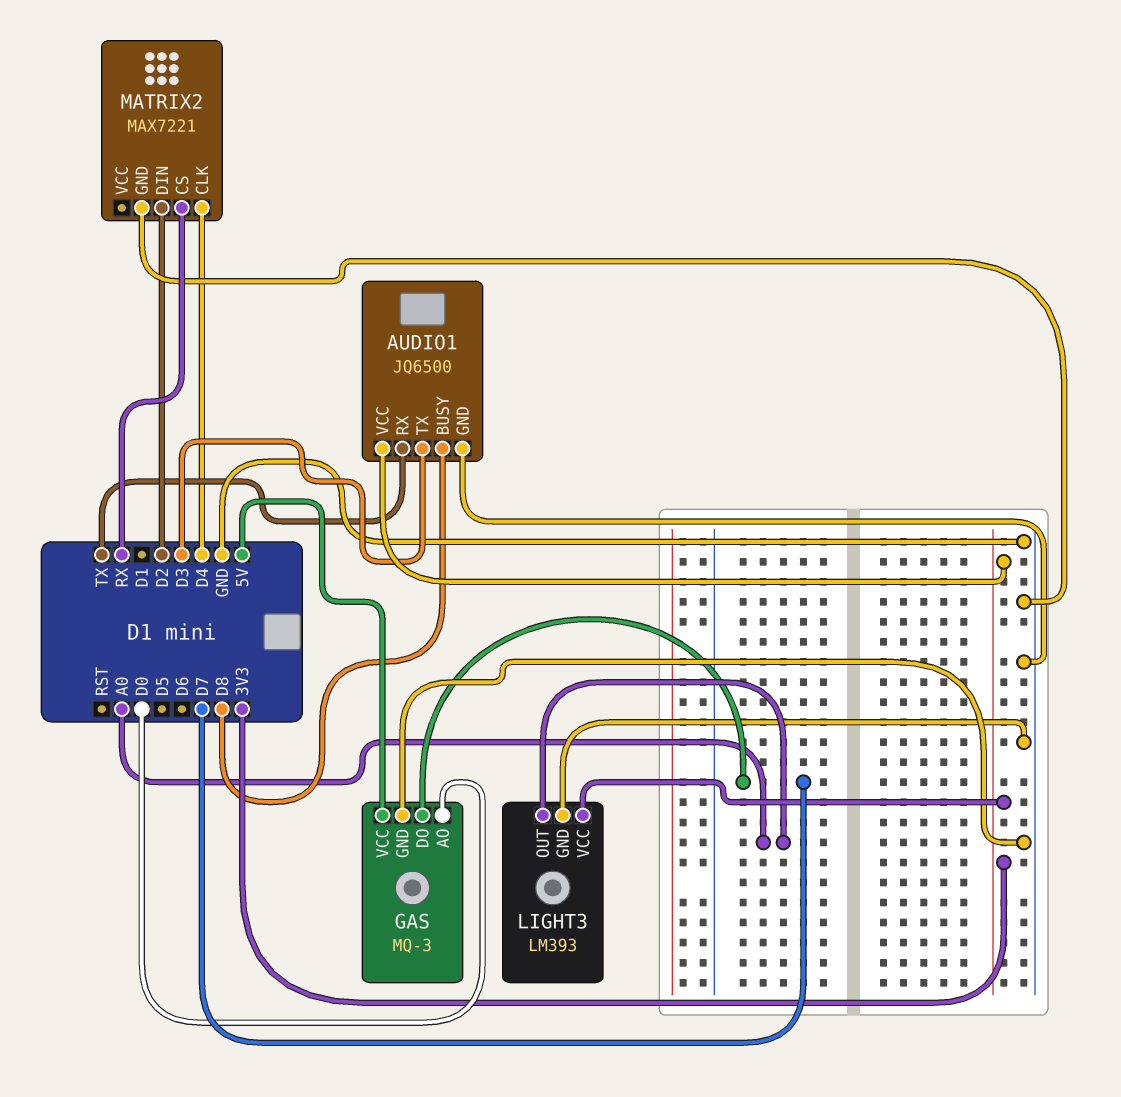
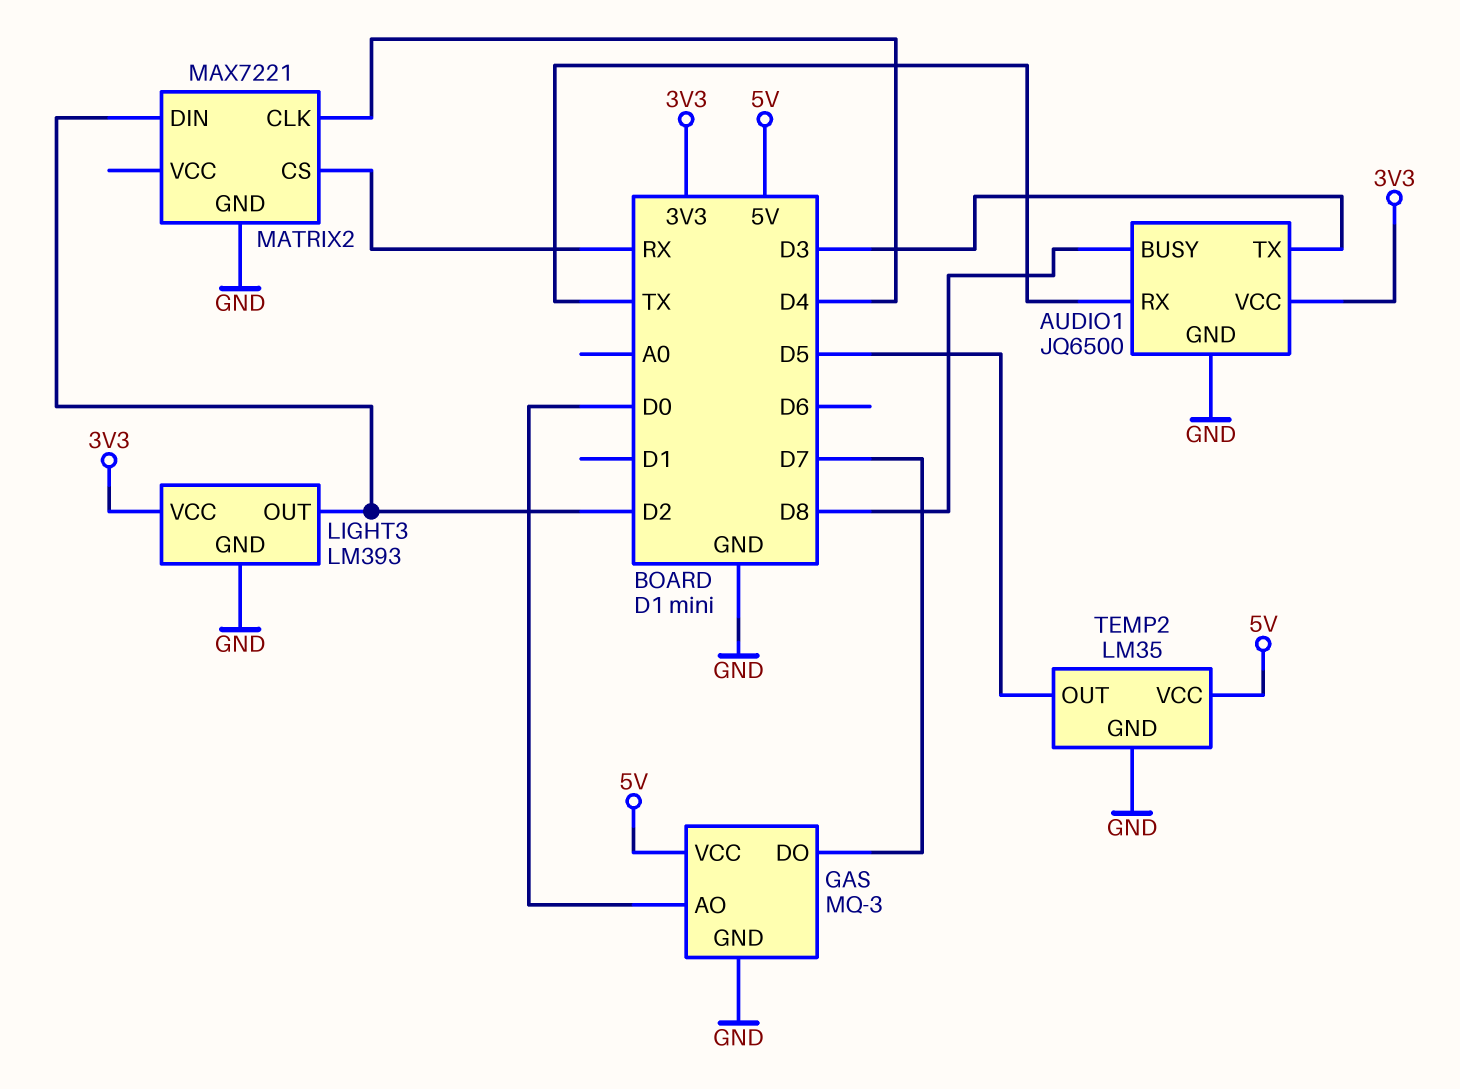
LIGHT3 pin OUT: A0 -> D2
TEMP2: none -> LM35
TEMP2 pin GND: none -> GND
TEMP2 pin OUT: none -> D5
TEMP2 pin VCC: none -> 5V

